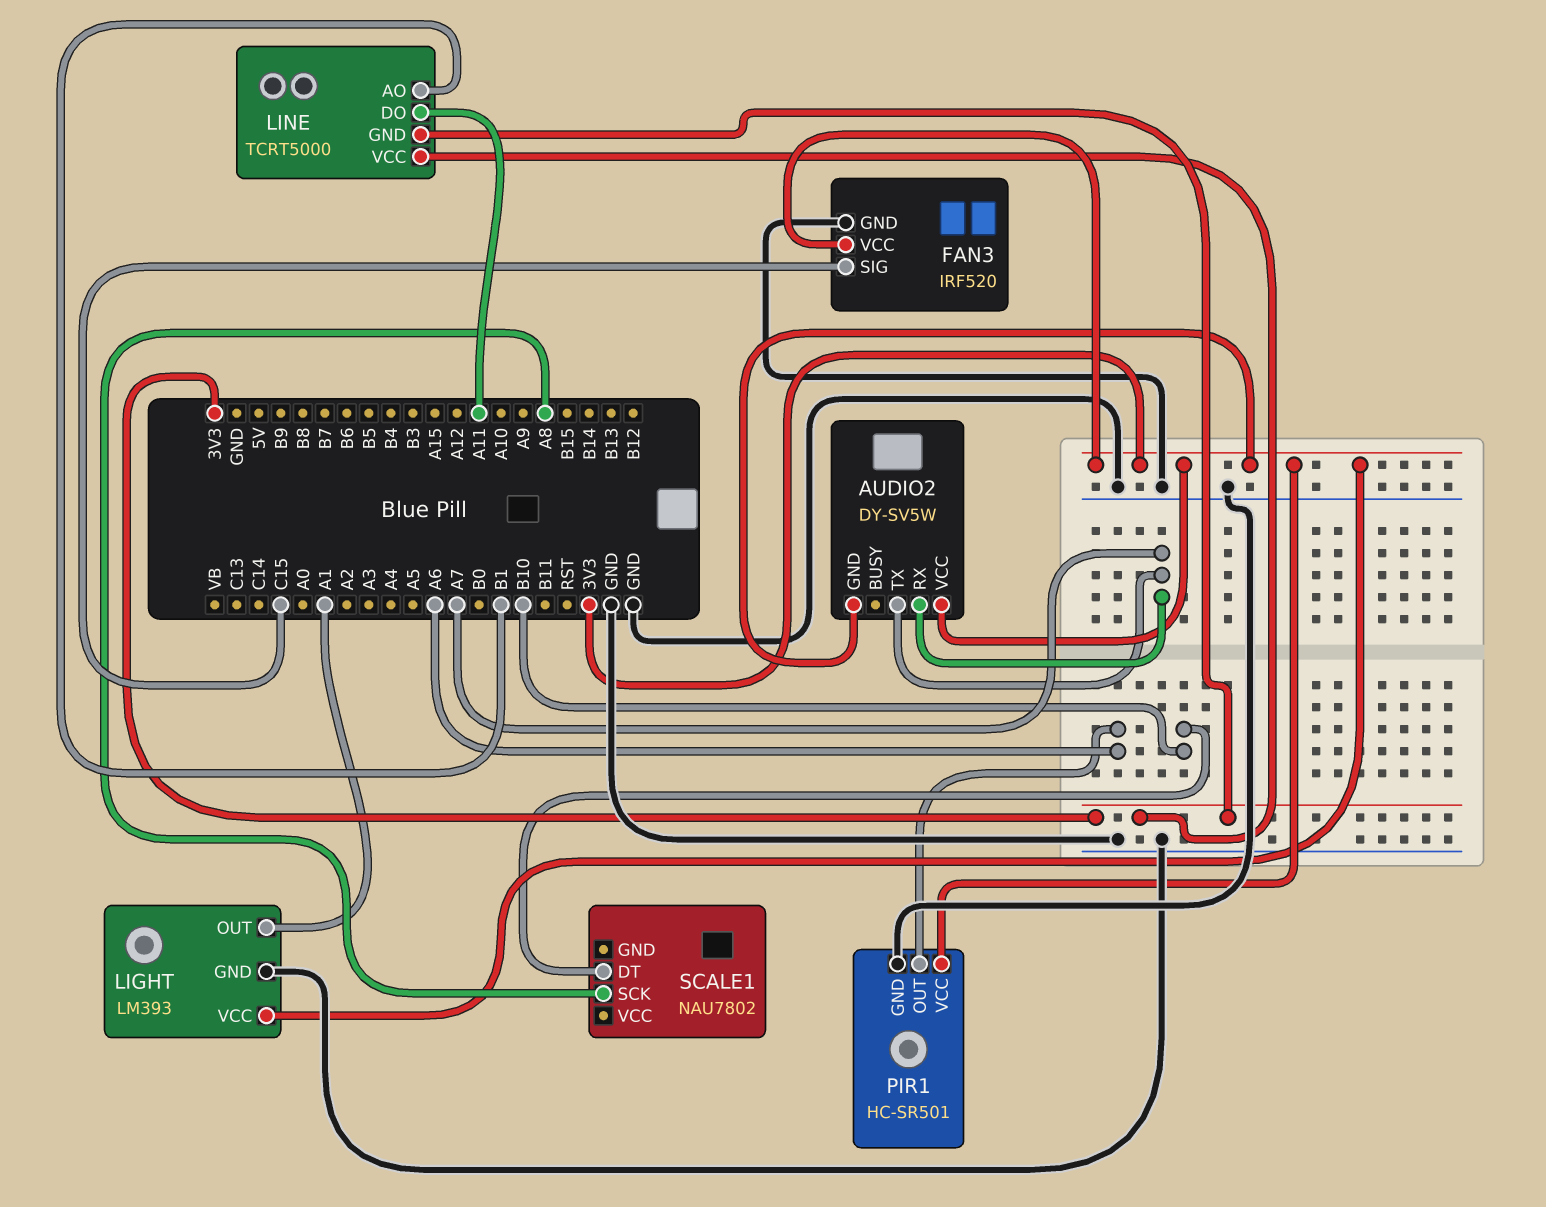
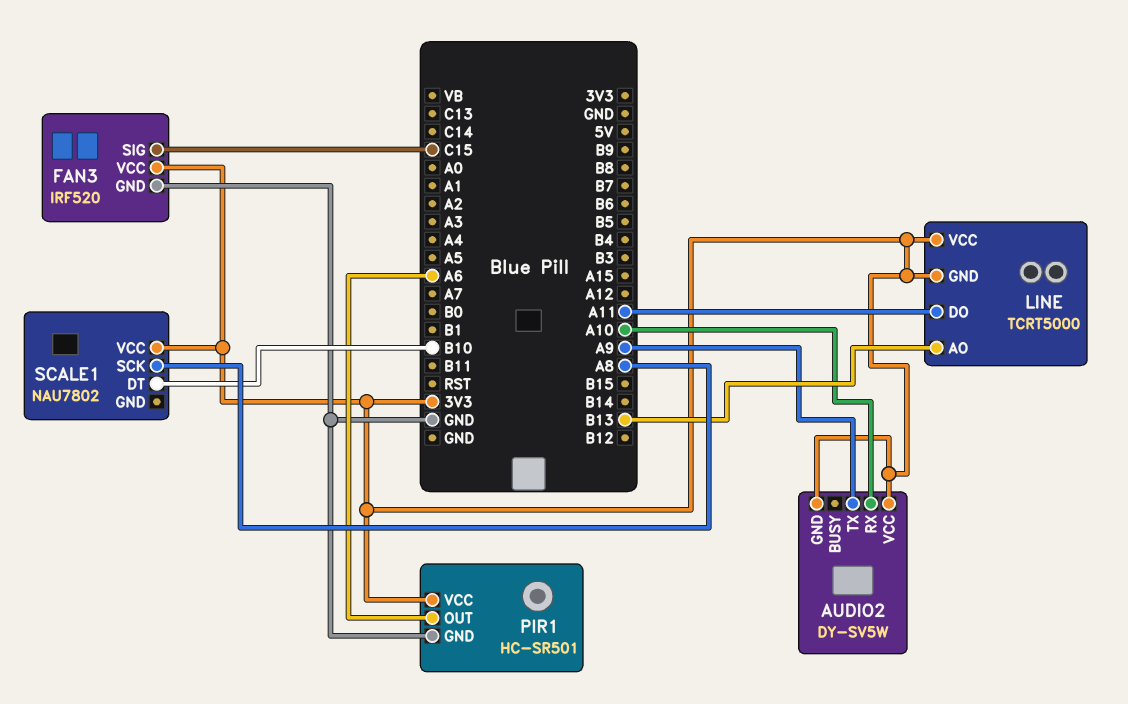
AUDIO2 pin RX: A7 -> A10
AUDIO2 pin TX: A7 -> A9
LIGHT: LM393 -> none
LIGHT pin GND: GND -> none
LIGHT pin OUT: A1 -> none
LIGHT pin VCC: 3V3 -> none
LINE pin AO: B1 -> B13
SCALE1 pin VCC: none -> 3V3

